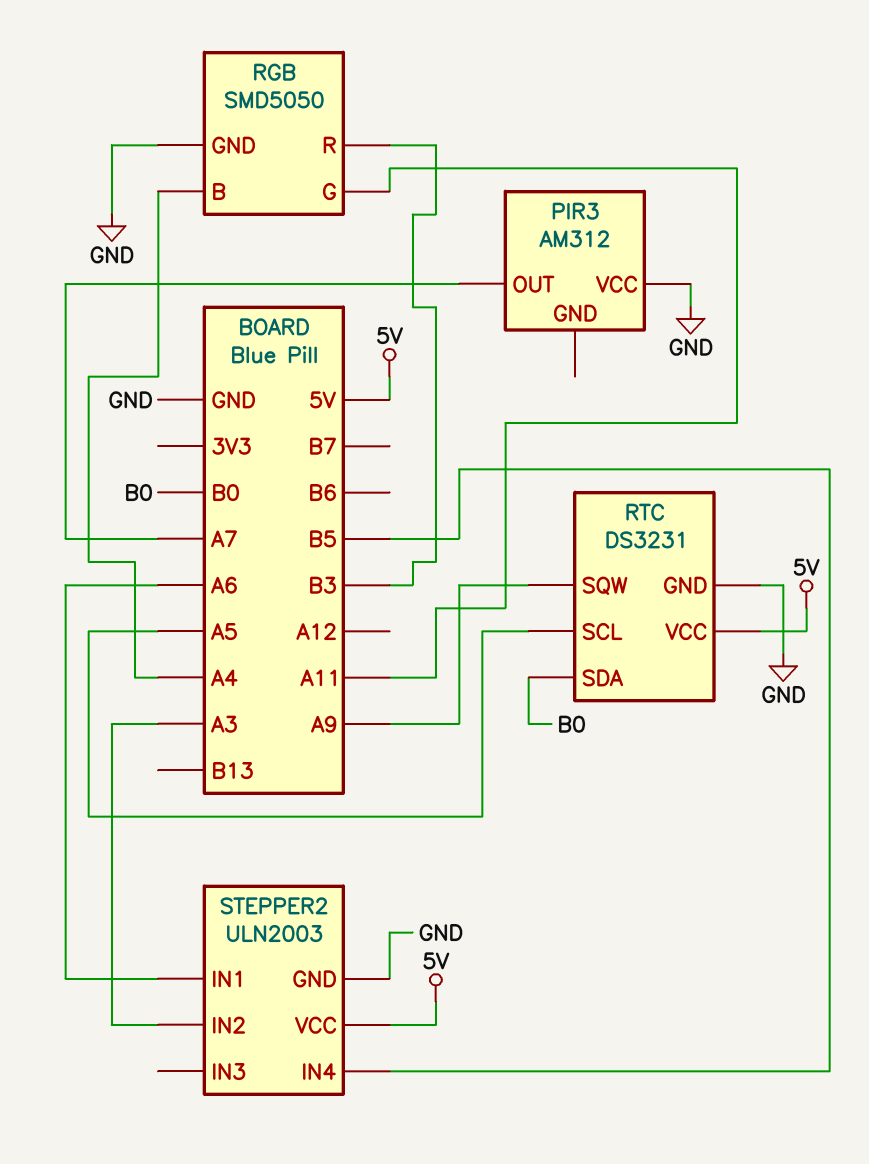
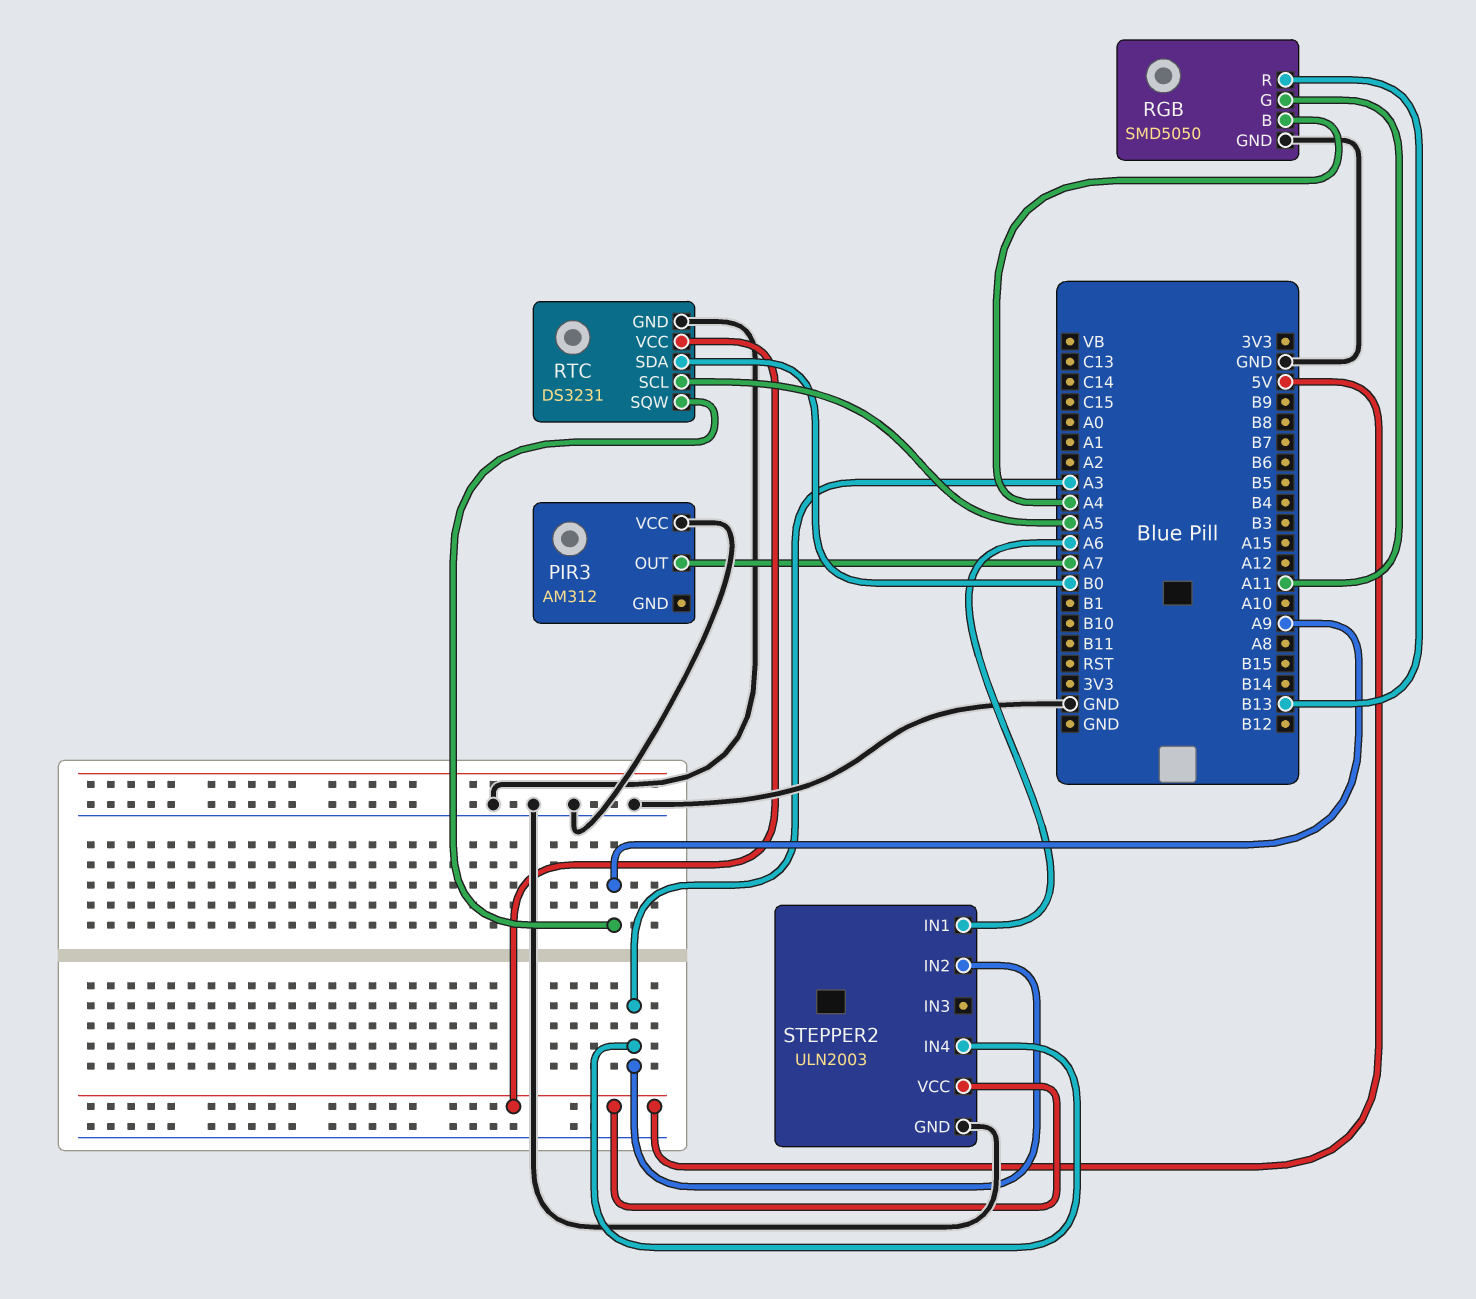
RGB pin R: B3 -> B13
STEPPER2 pin IN4: B5 -> A3

